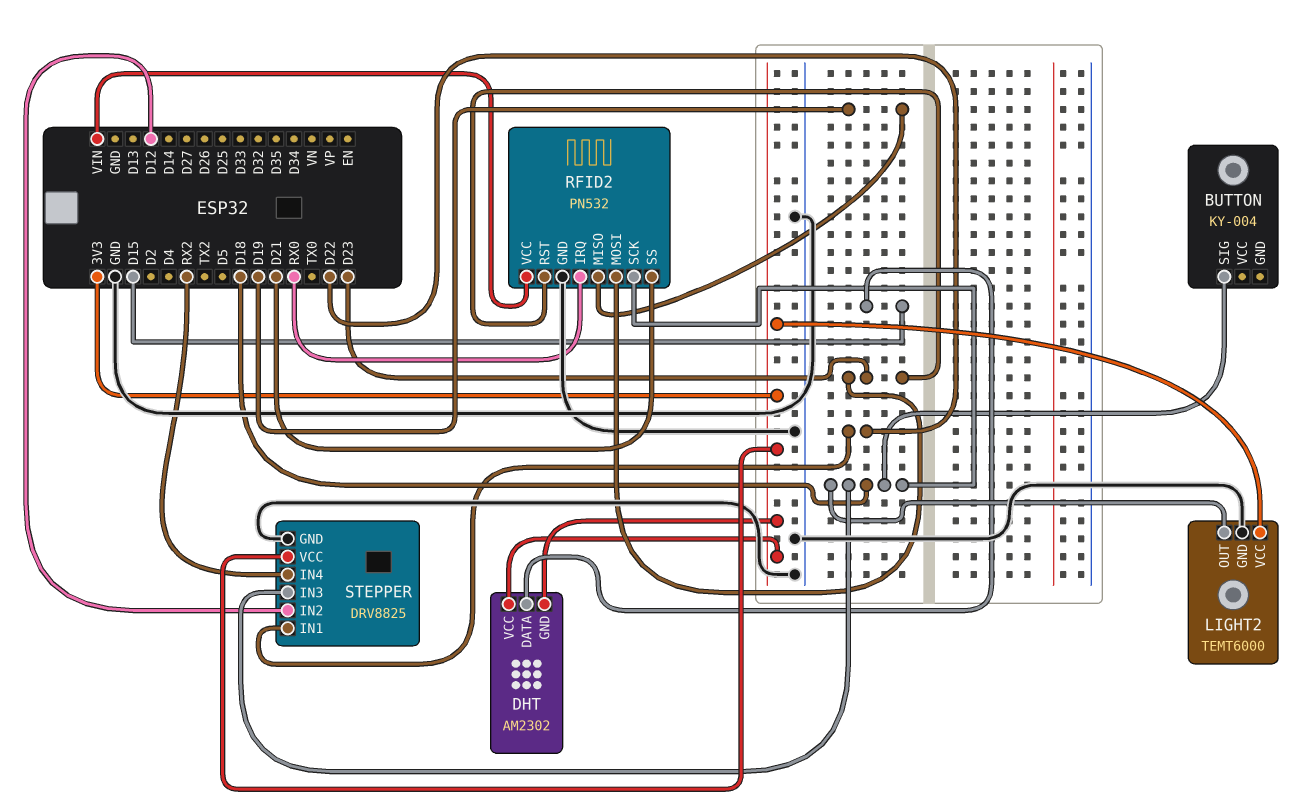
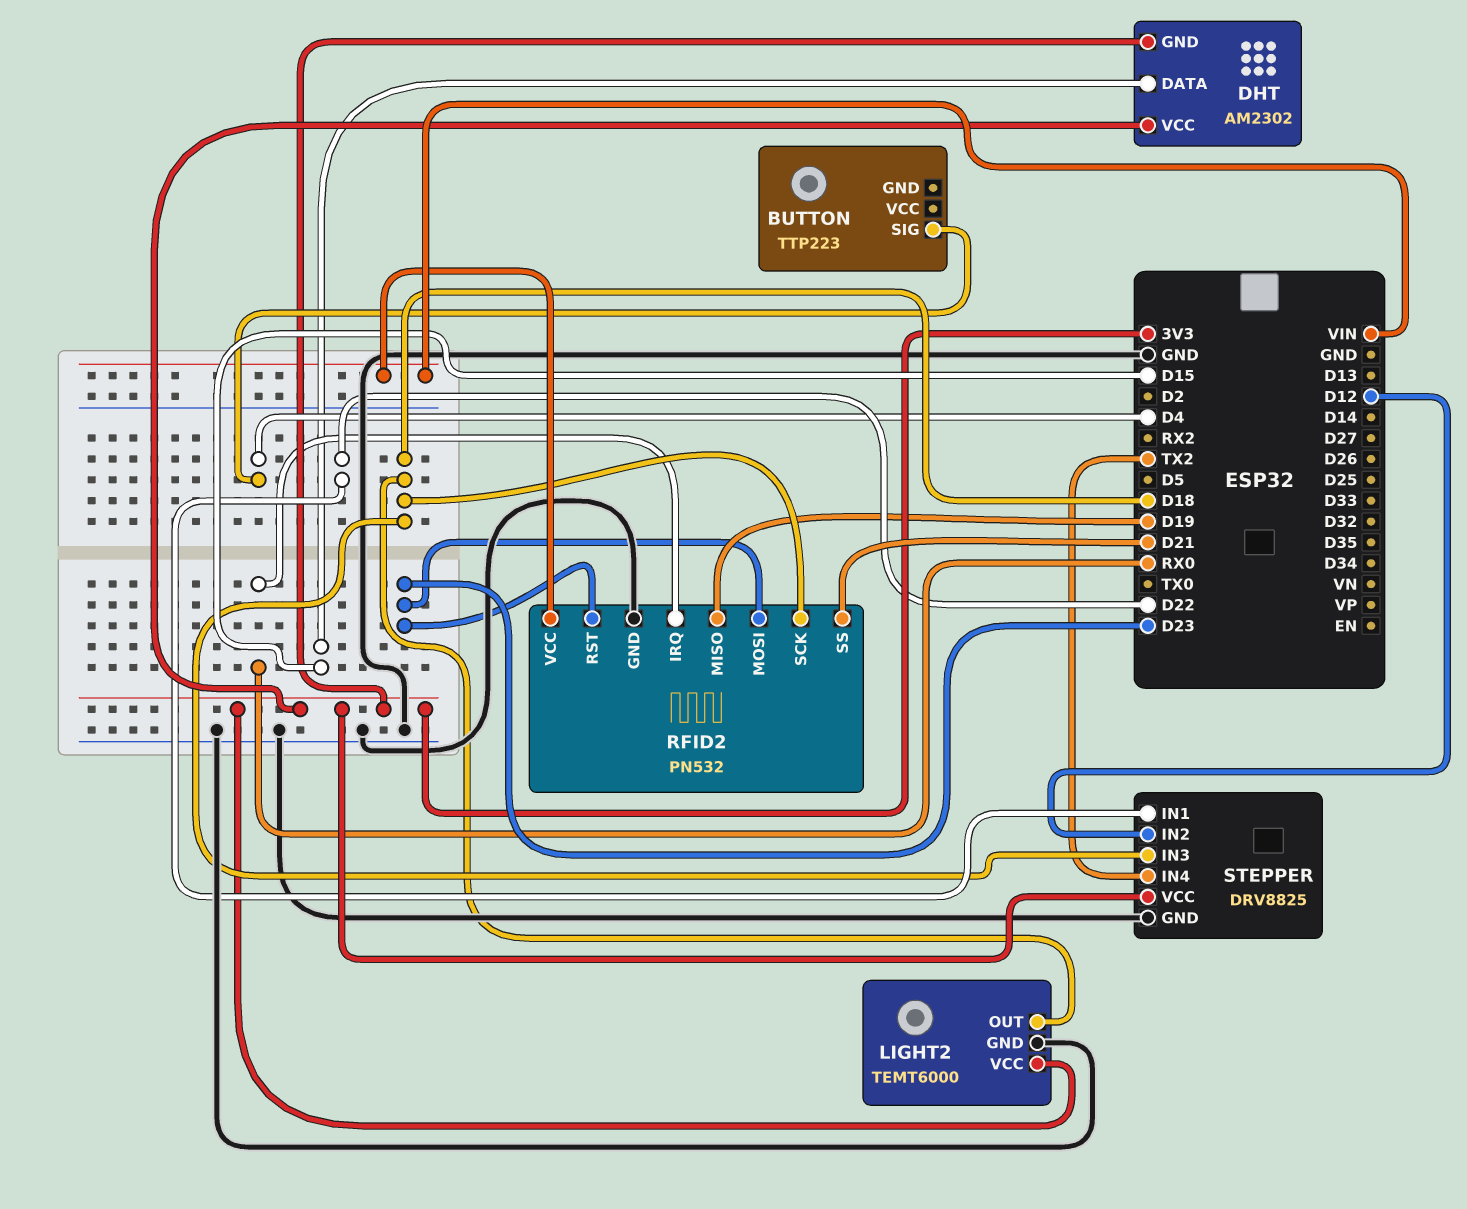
BUTTON: KY-004 -> TTP223
BUTTON pin SIG: D18 -> D4
STEPPER pin IN4: RX2 -> TX2

